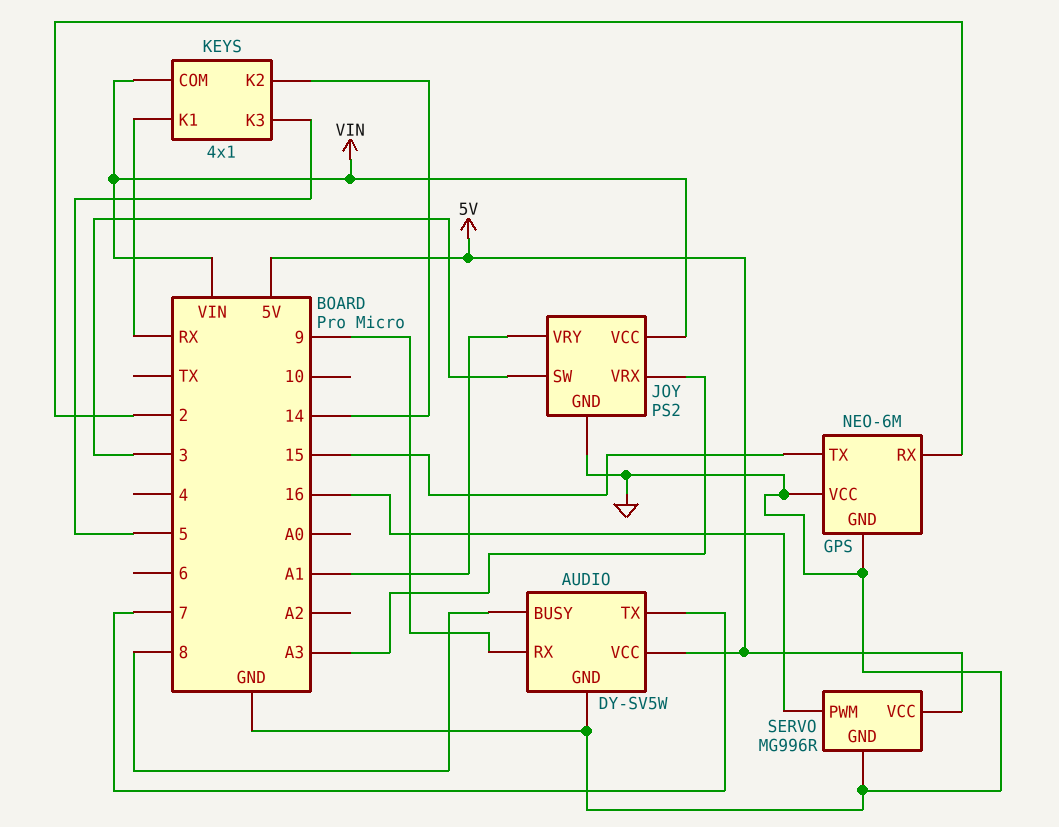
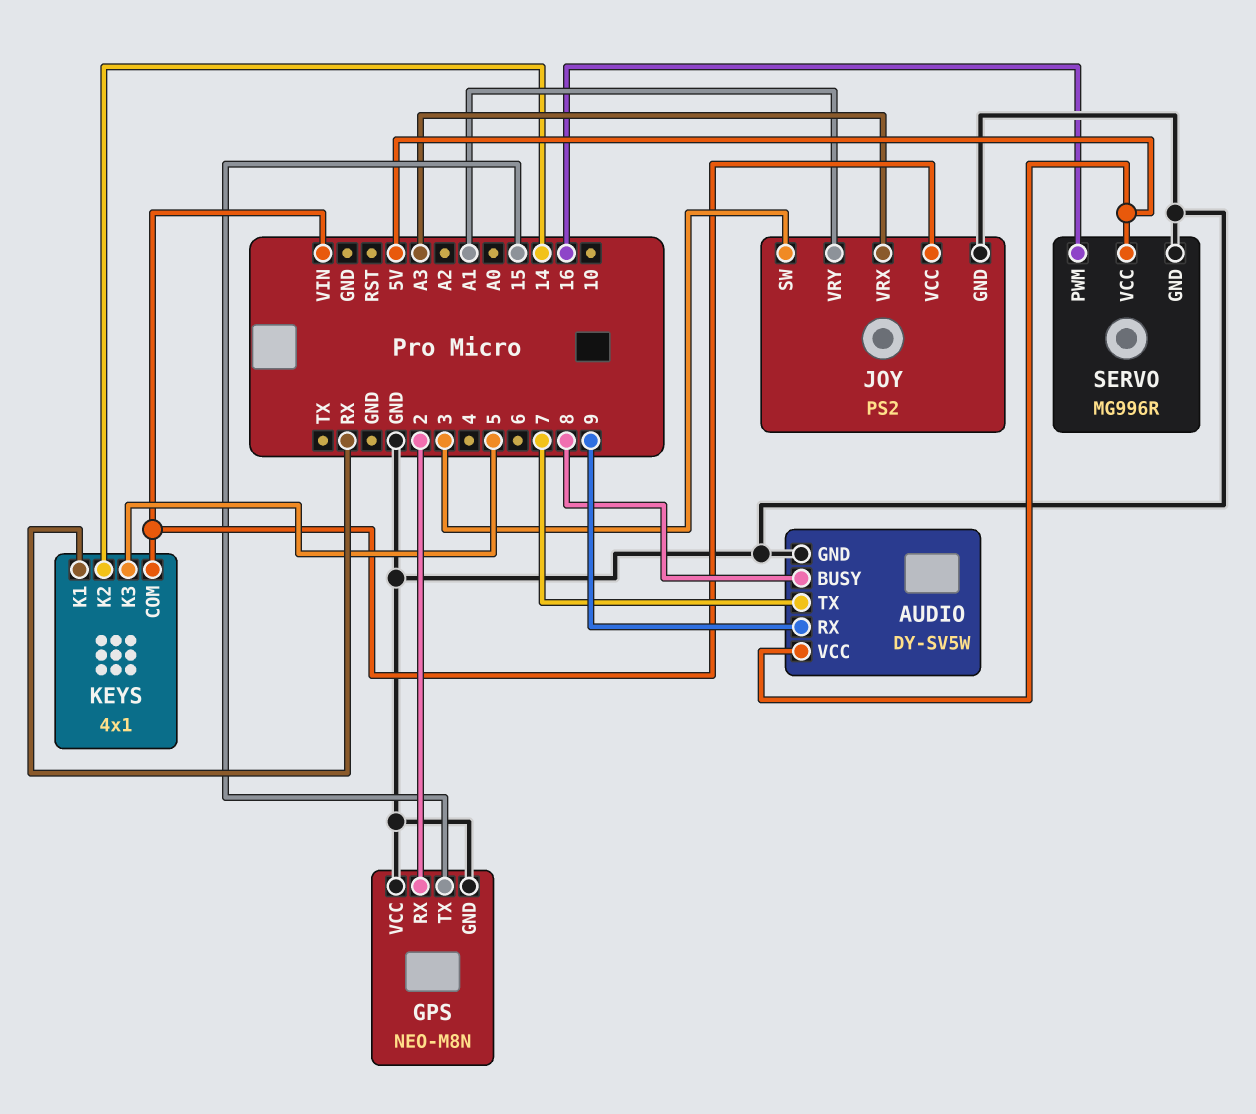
GPS: NEO-6M -> NEO-M8N

